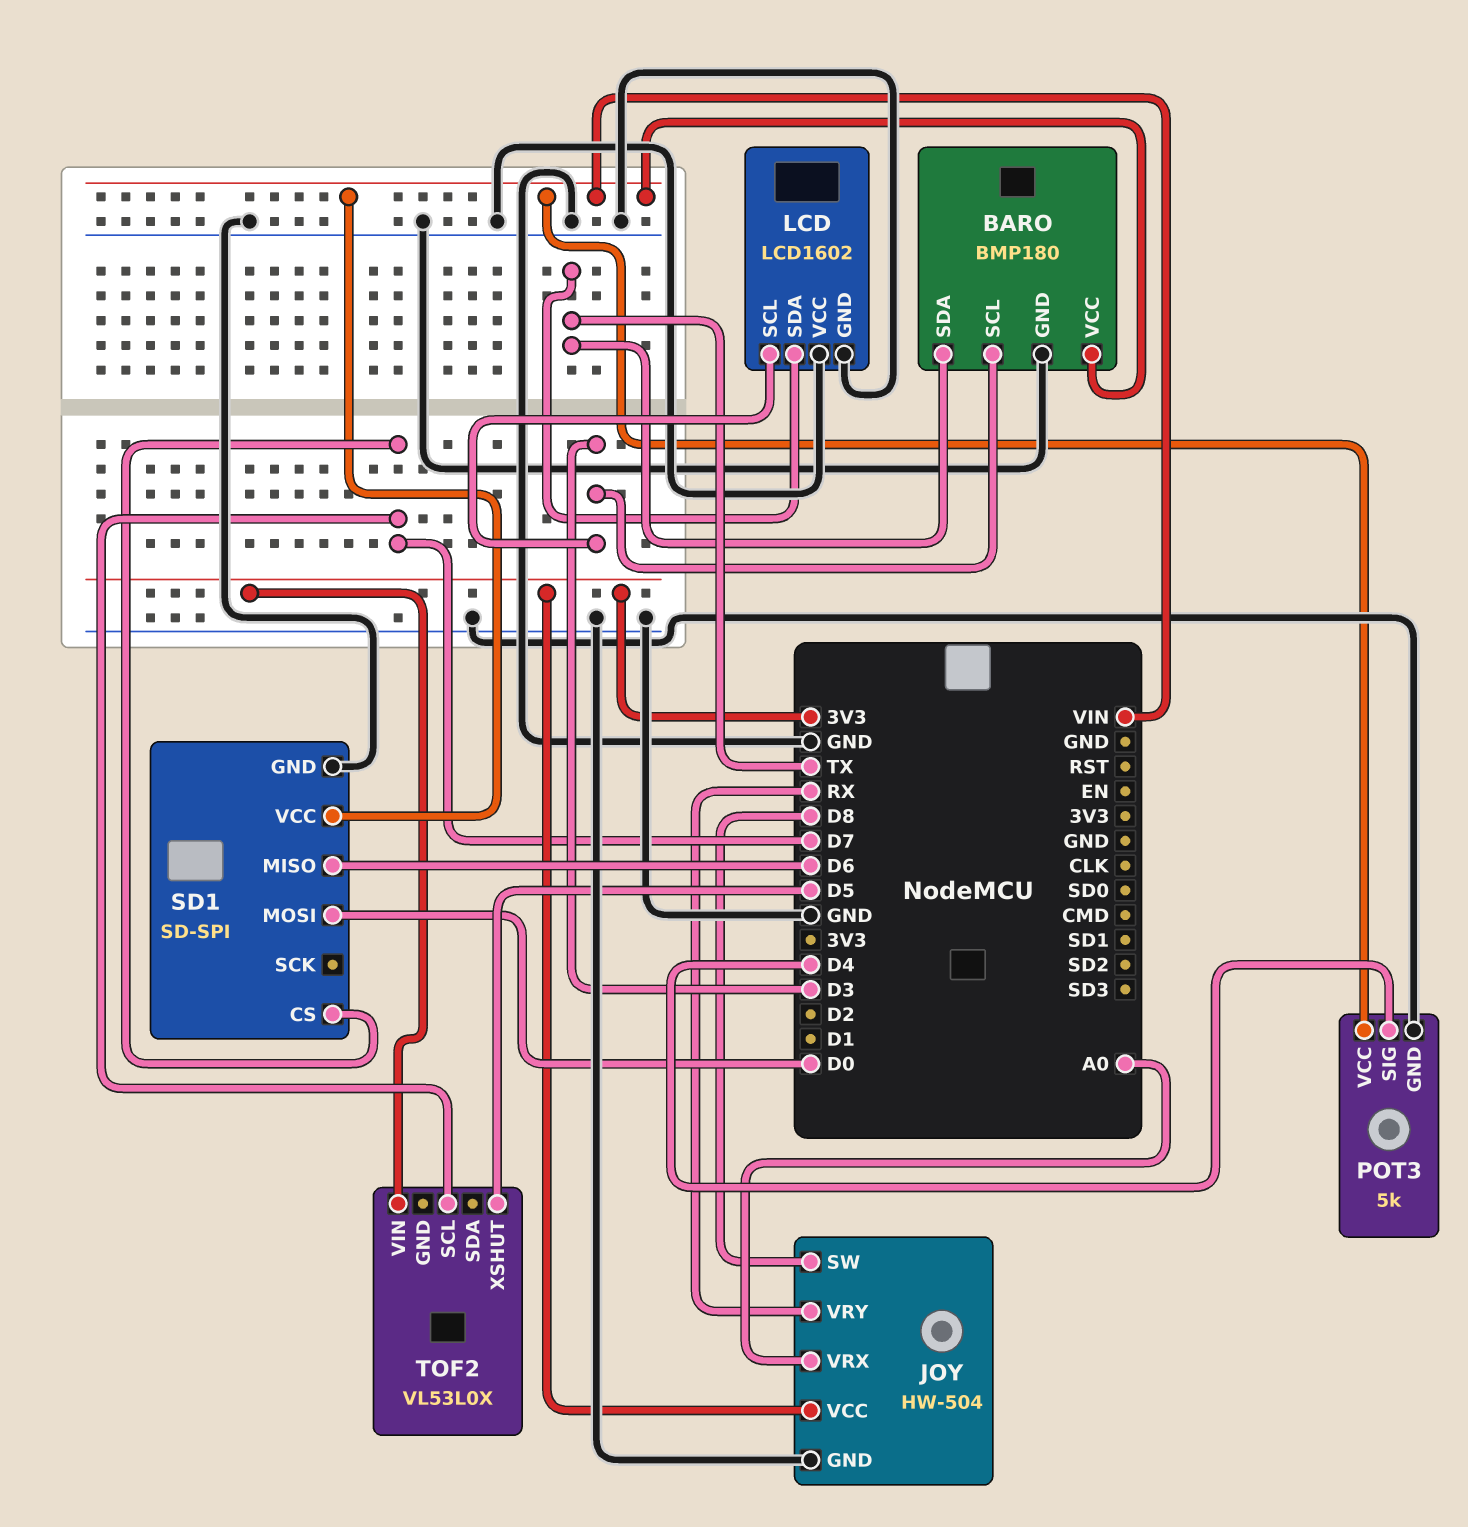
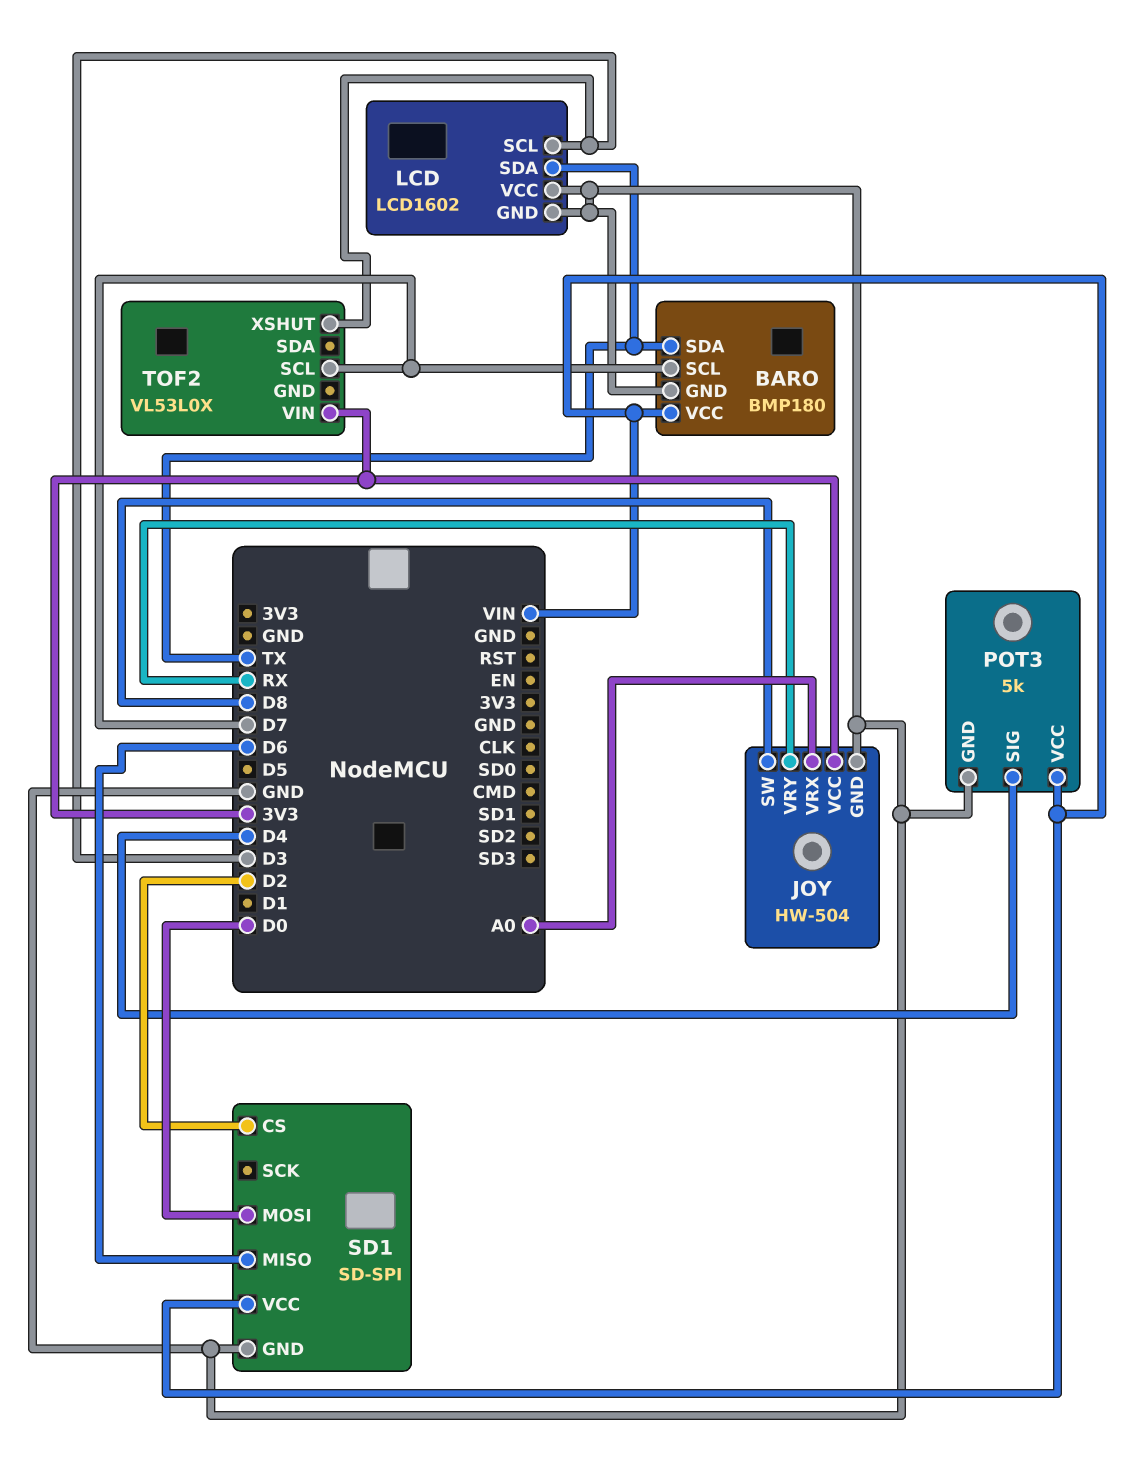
BARO pin SCL: D3 -> D7
SD1 pin CS: D7 -> D2
TOF2 pin XSHUT: D5 -> D3

